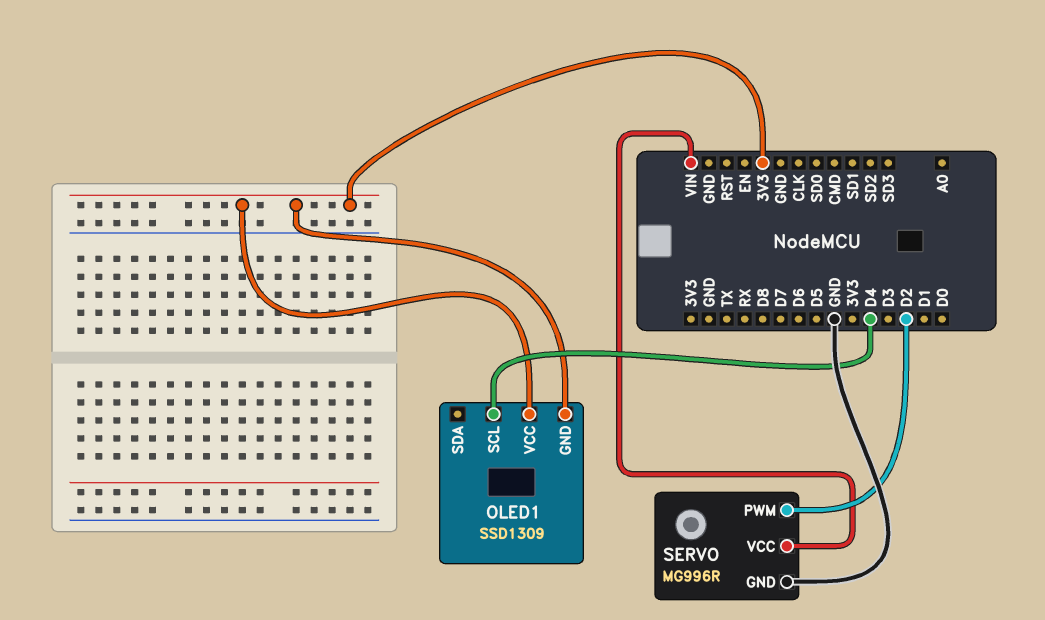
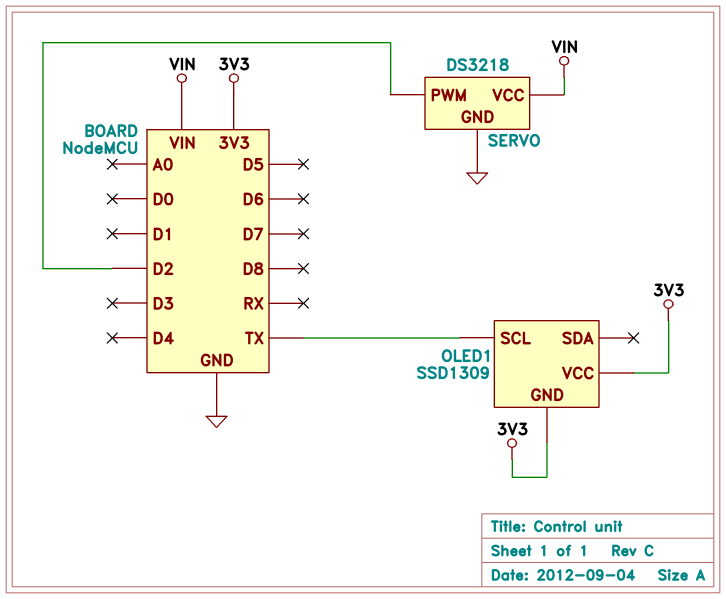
OLED1 pin SCL: D4 -> TX
SERVO: MG996R -> DS3218

